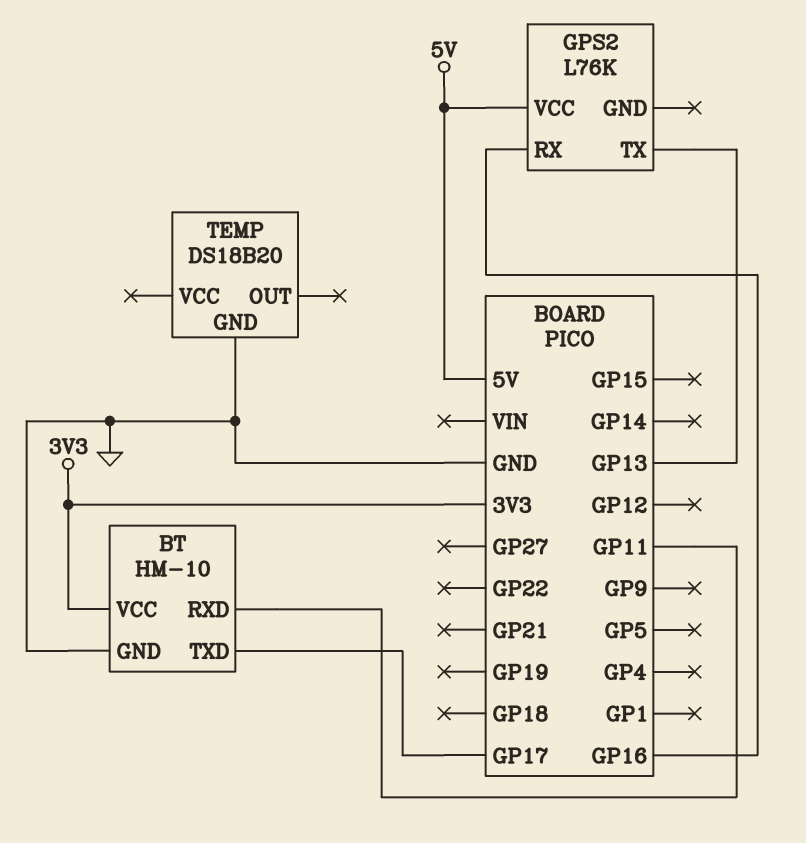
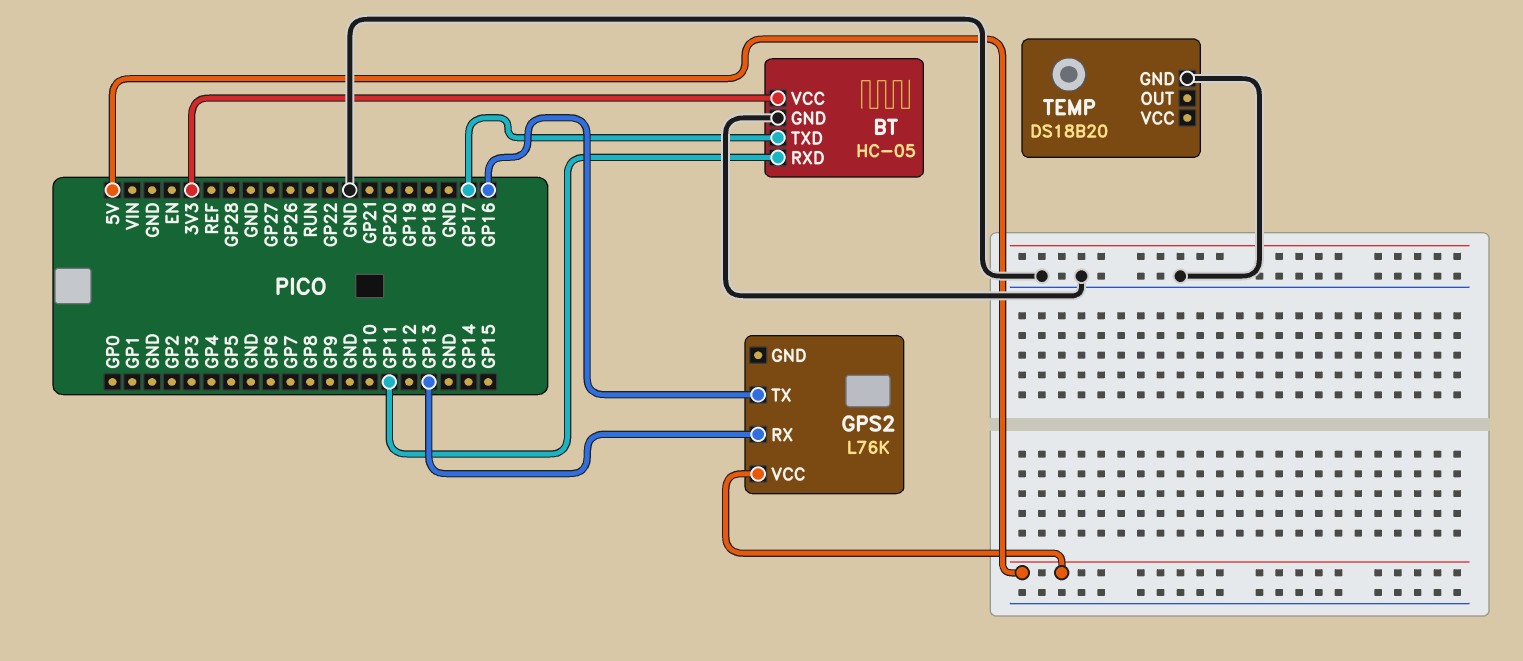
BT: HM-10 -> HC-05
GPS2 pin RX: GP16 -> GP13
GPS2 pin TX: GP13 -> GP16

